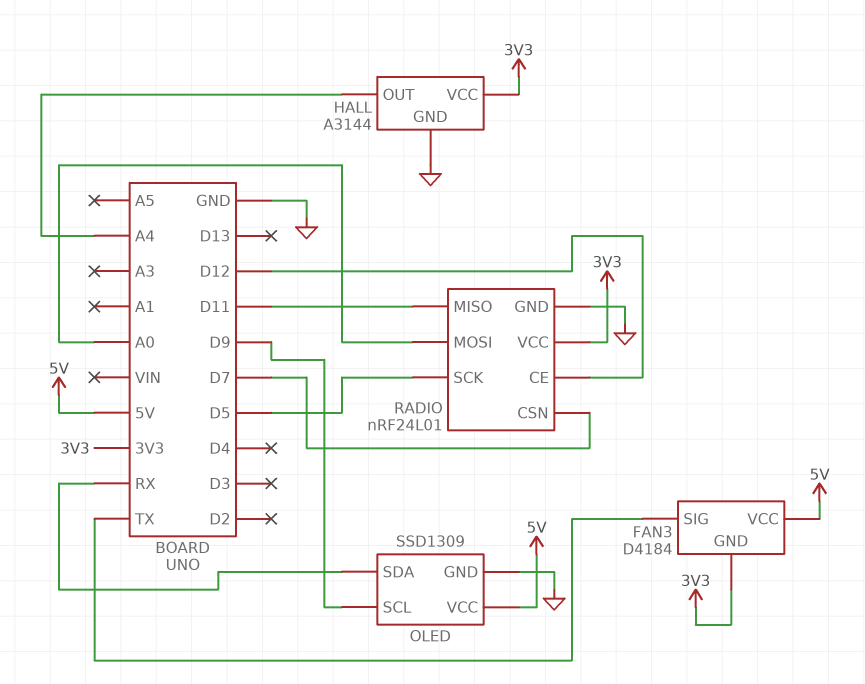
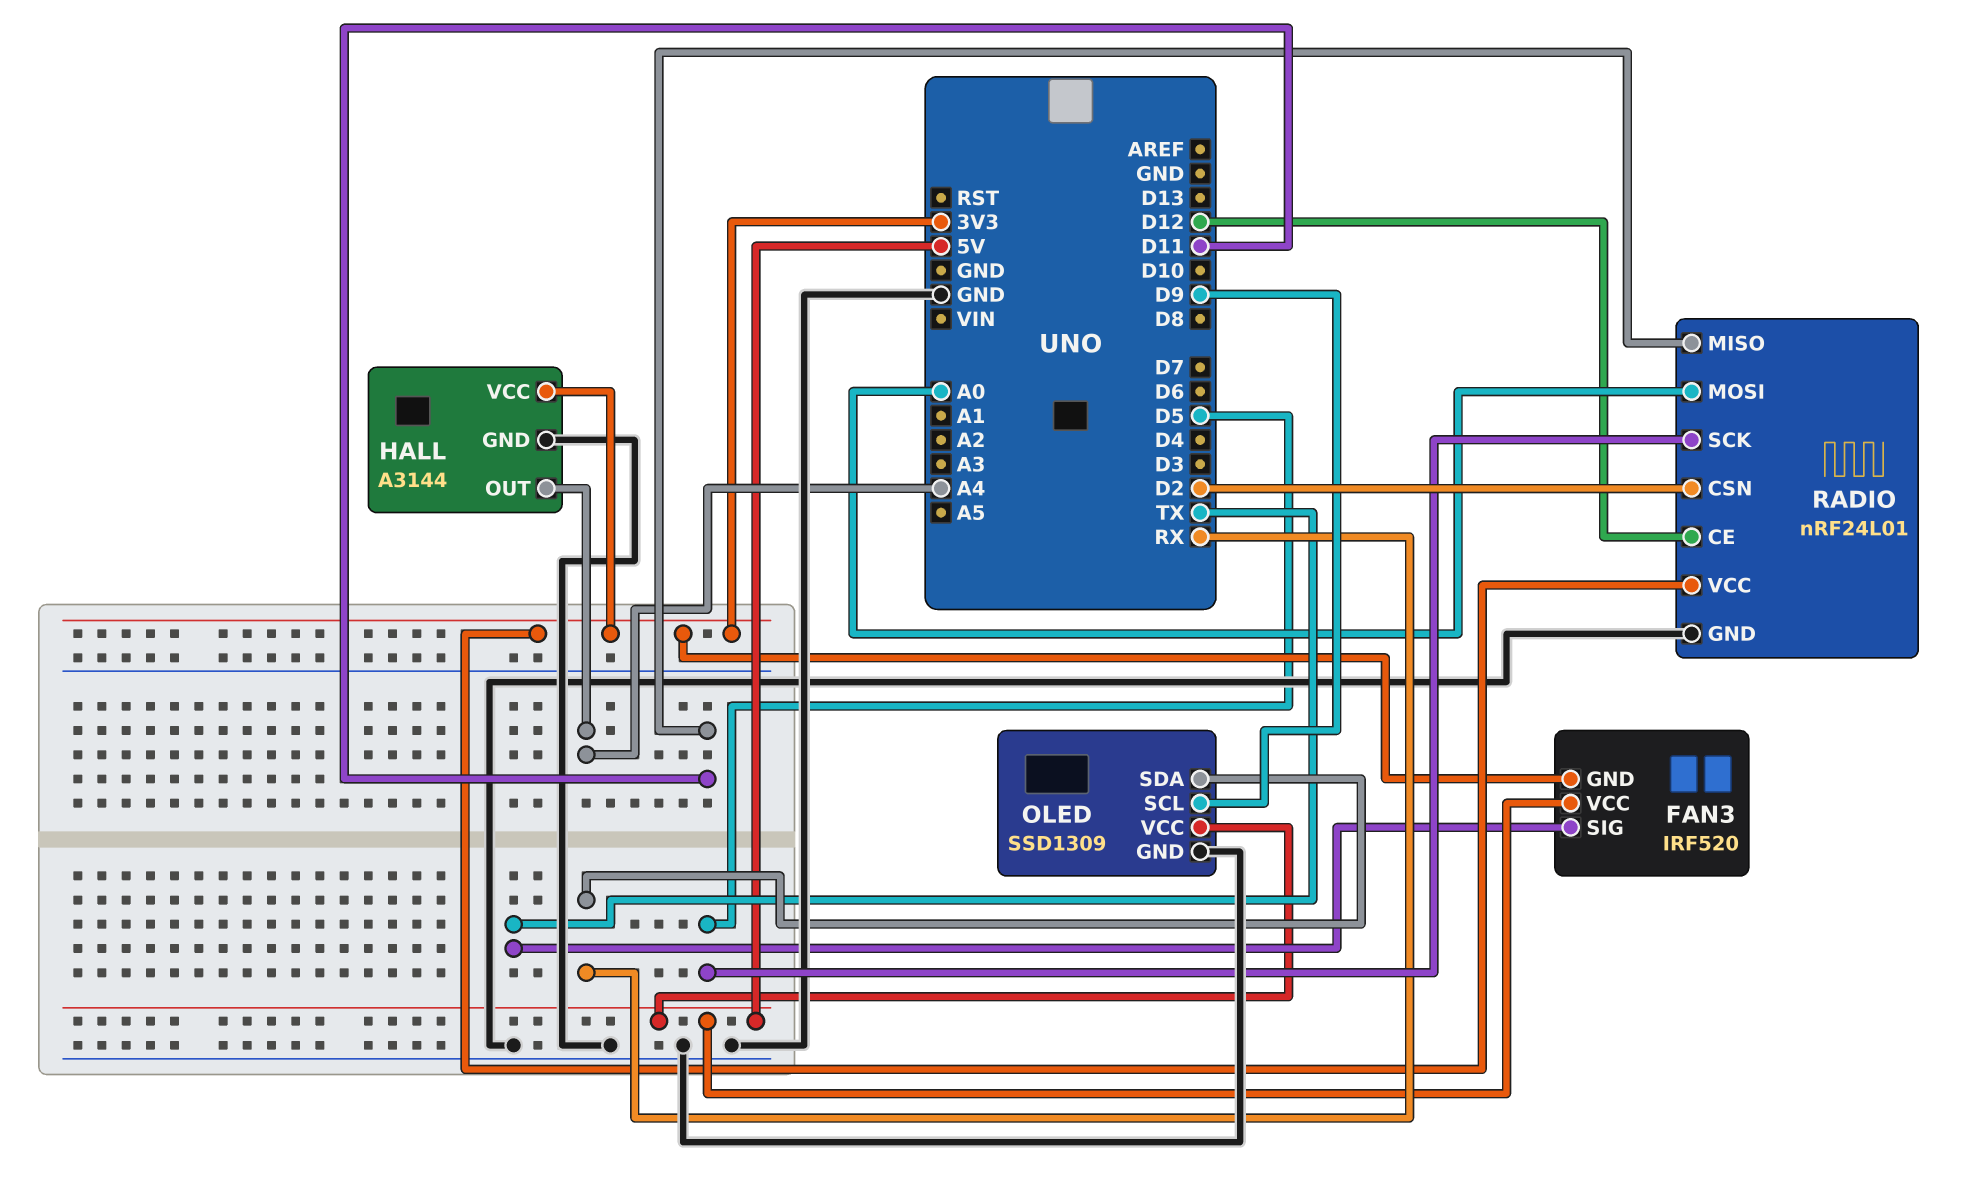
FAN3: D4184 -> IRF520
RADIO pin CSN: D7 -> D2

